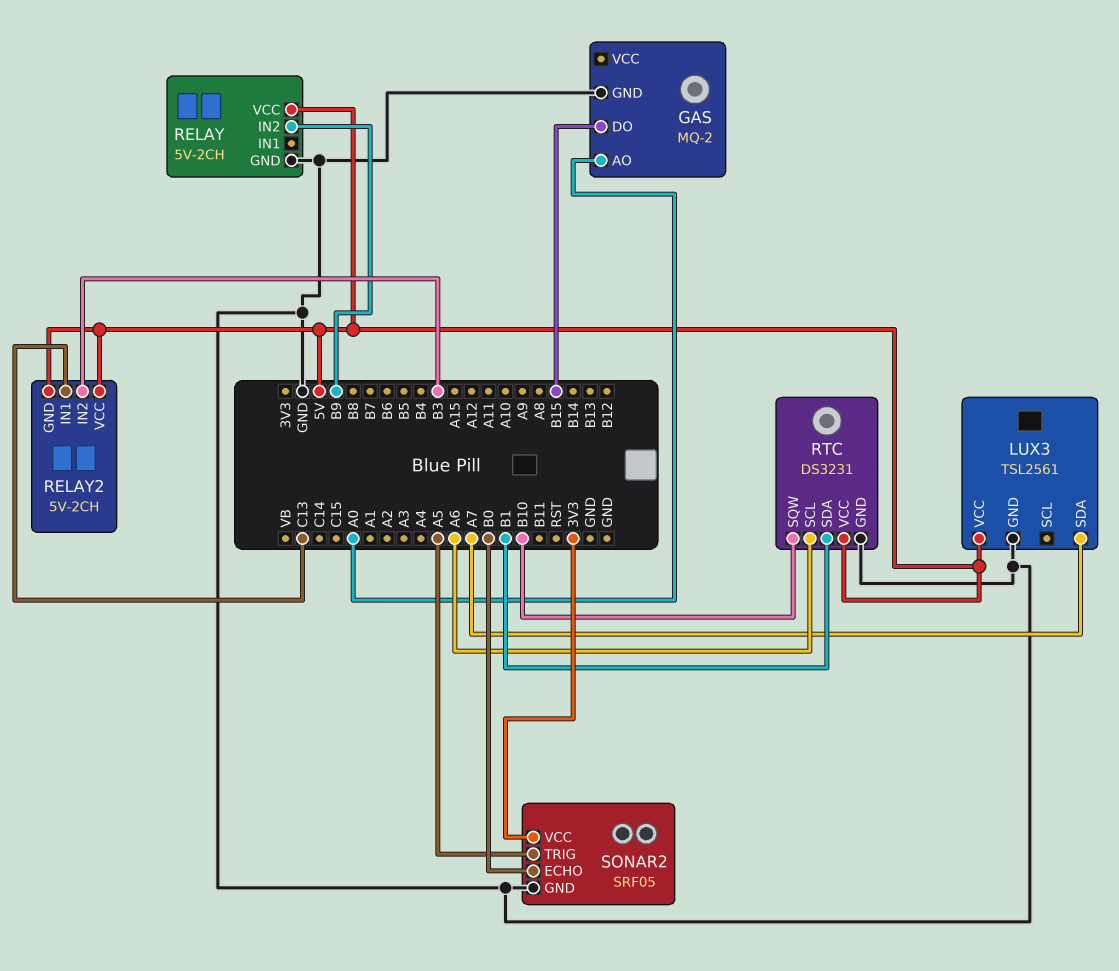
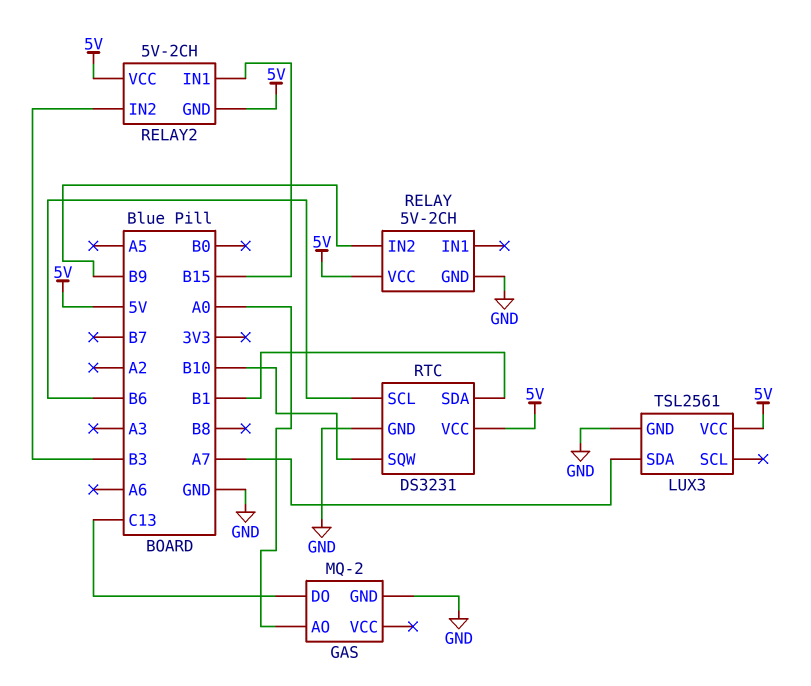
GAS pin DO: B15 -> C13
RELAY2 pin IN1: C13 -> B15
RTC pin SCL: A6 -> B6
SONAR2: SRF05 -> none
SONAR2 pin ECHO: B0 -> none
SONAR2 pin GND: GND -> none
SONAR2 pin TRIG: A5 -> none
SONAR2 pin VCC: 3V3 -> none

